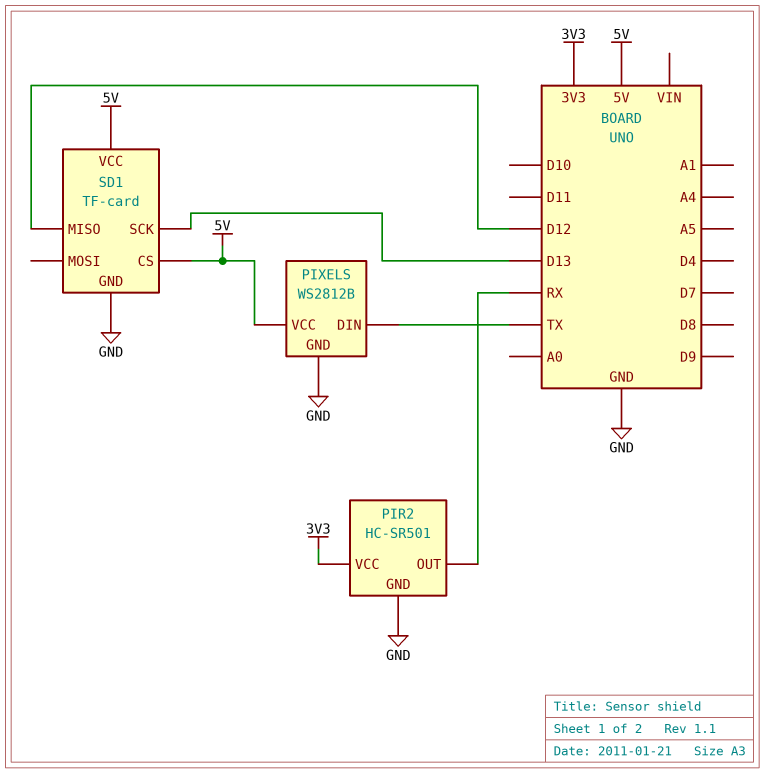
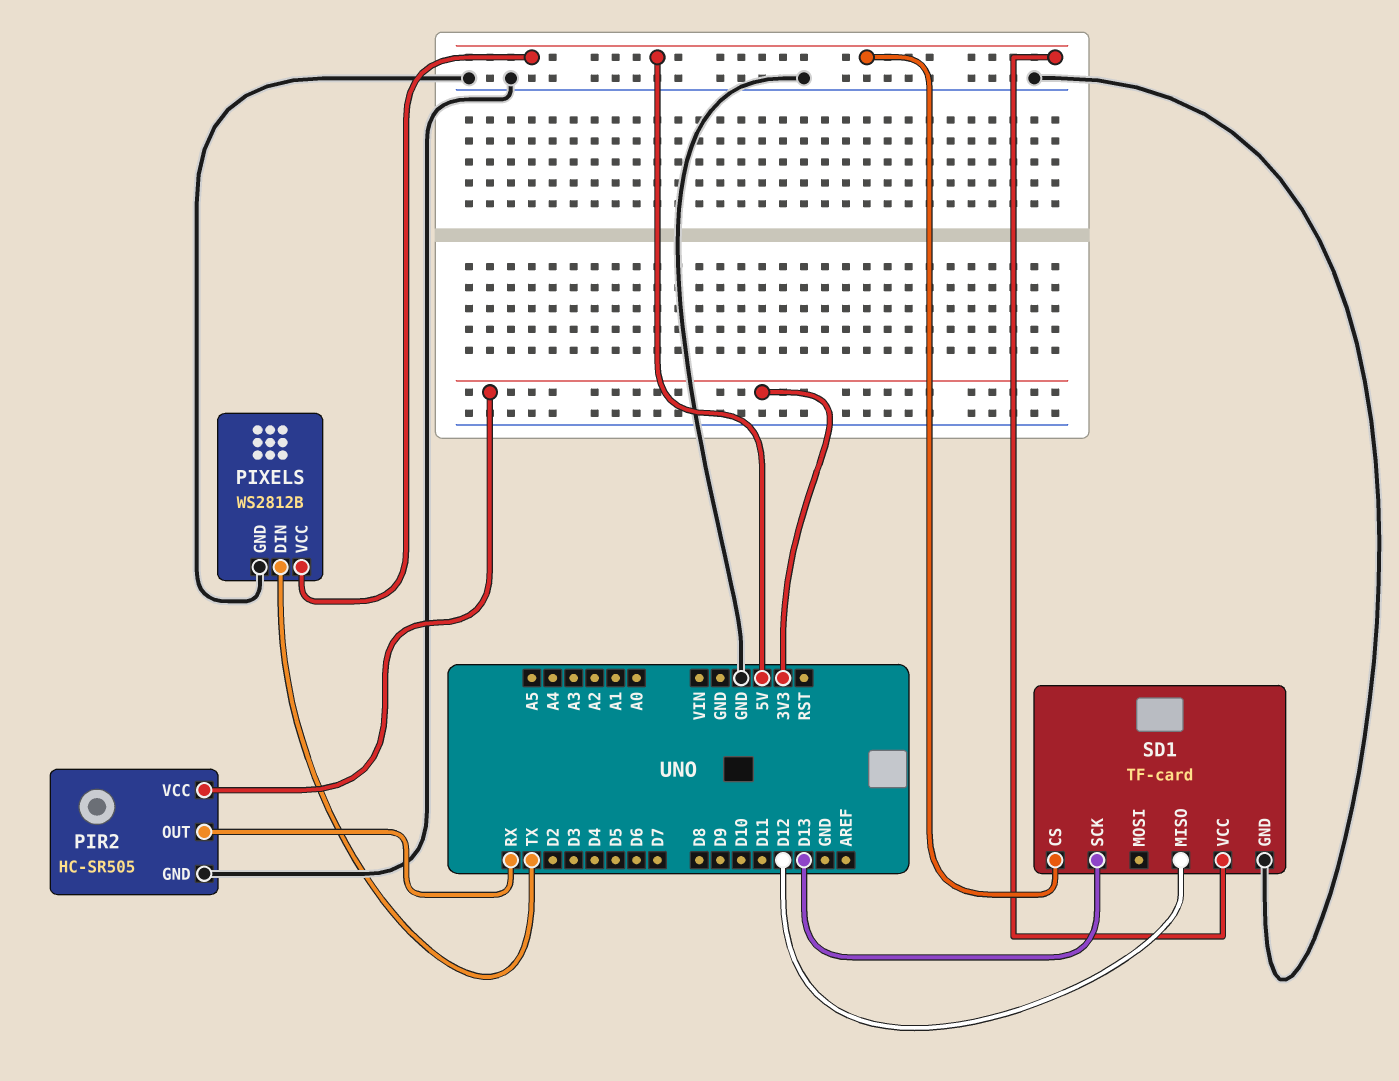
PIR2: HC-SR501 -> HC-SR505

